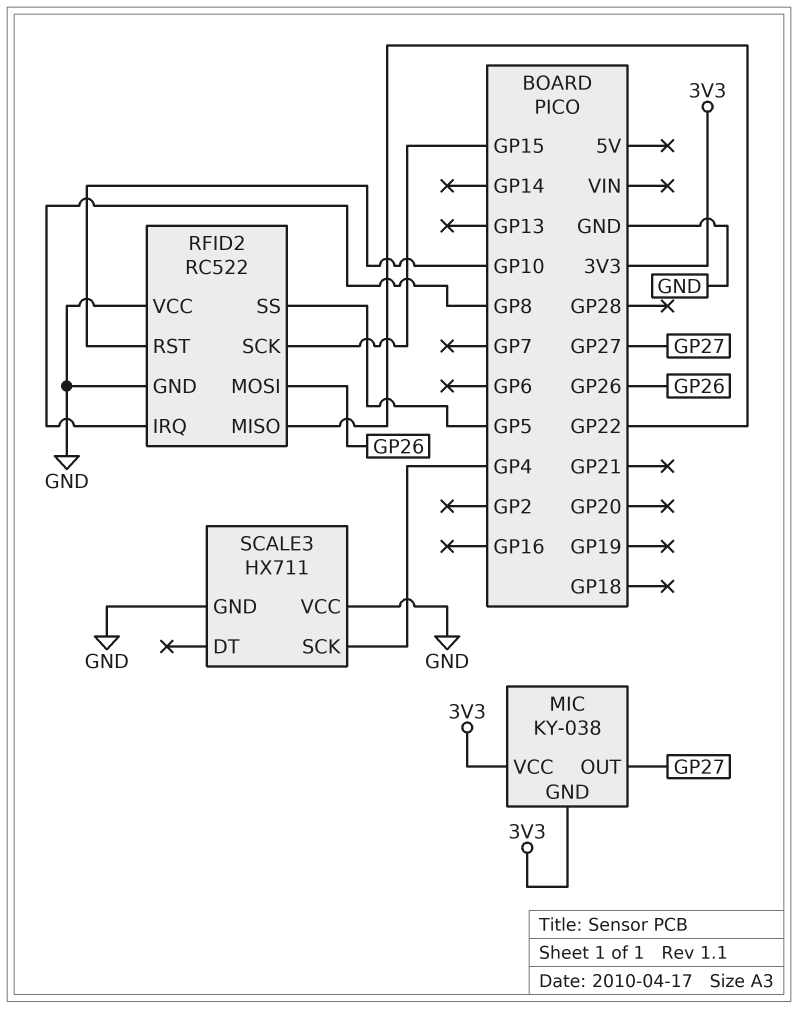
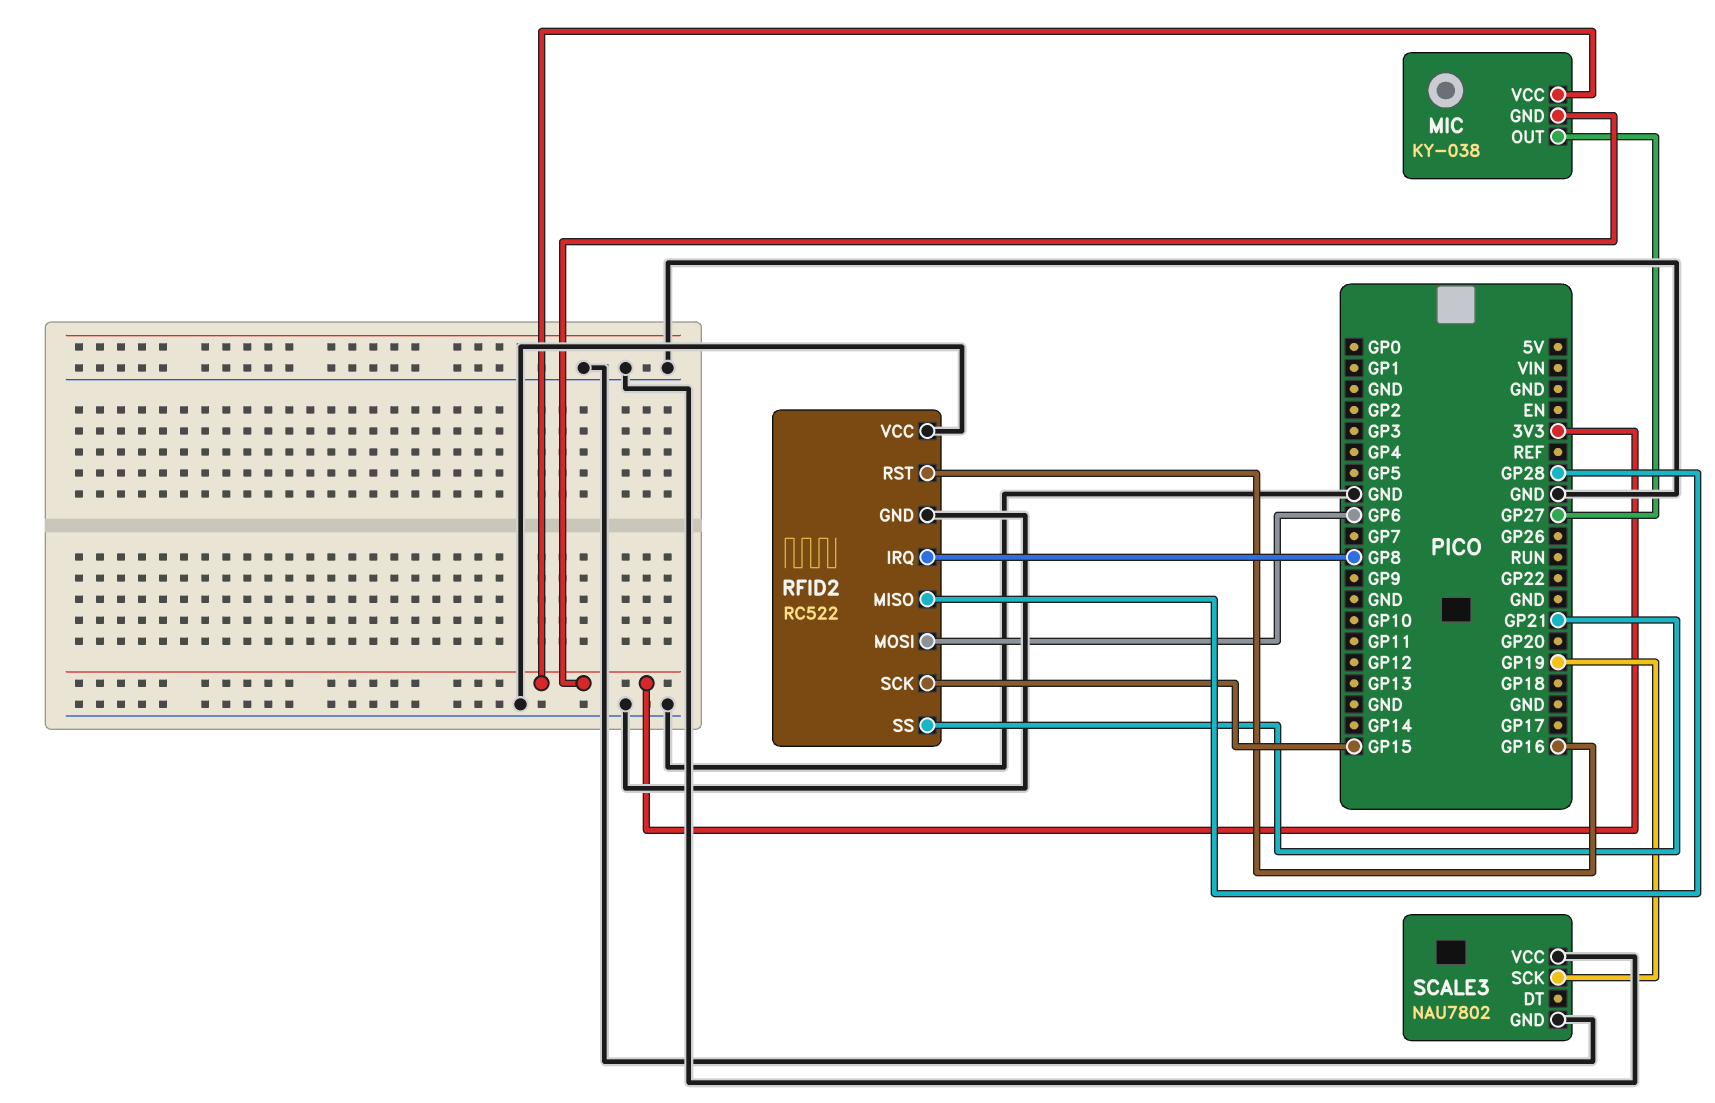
RFID2 pin MISO: GP22 -> GP28
RFID2 pin MOSI: GP26 -> GP6
RFID2 pin RST: GP10 -> GP16
RFID2 pin SS: GP5 -> GP21
SCALE3: HX711 -> NAU7802
SCALE3 pin SCK: GP4 -> GP19

